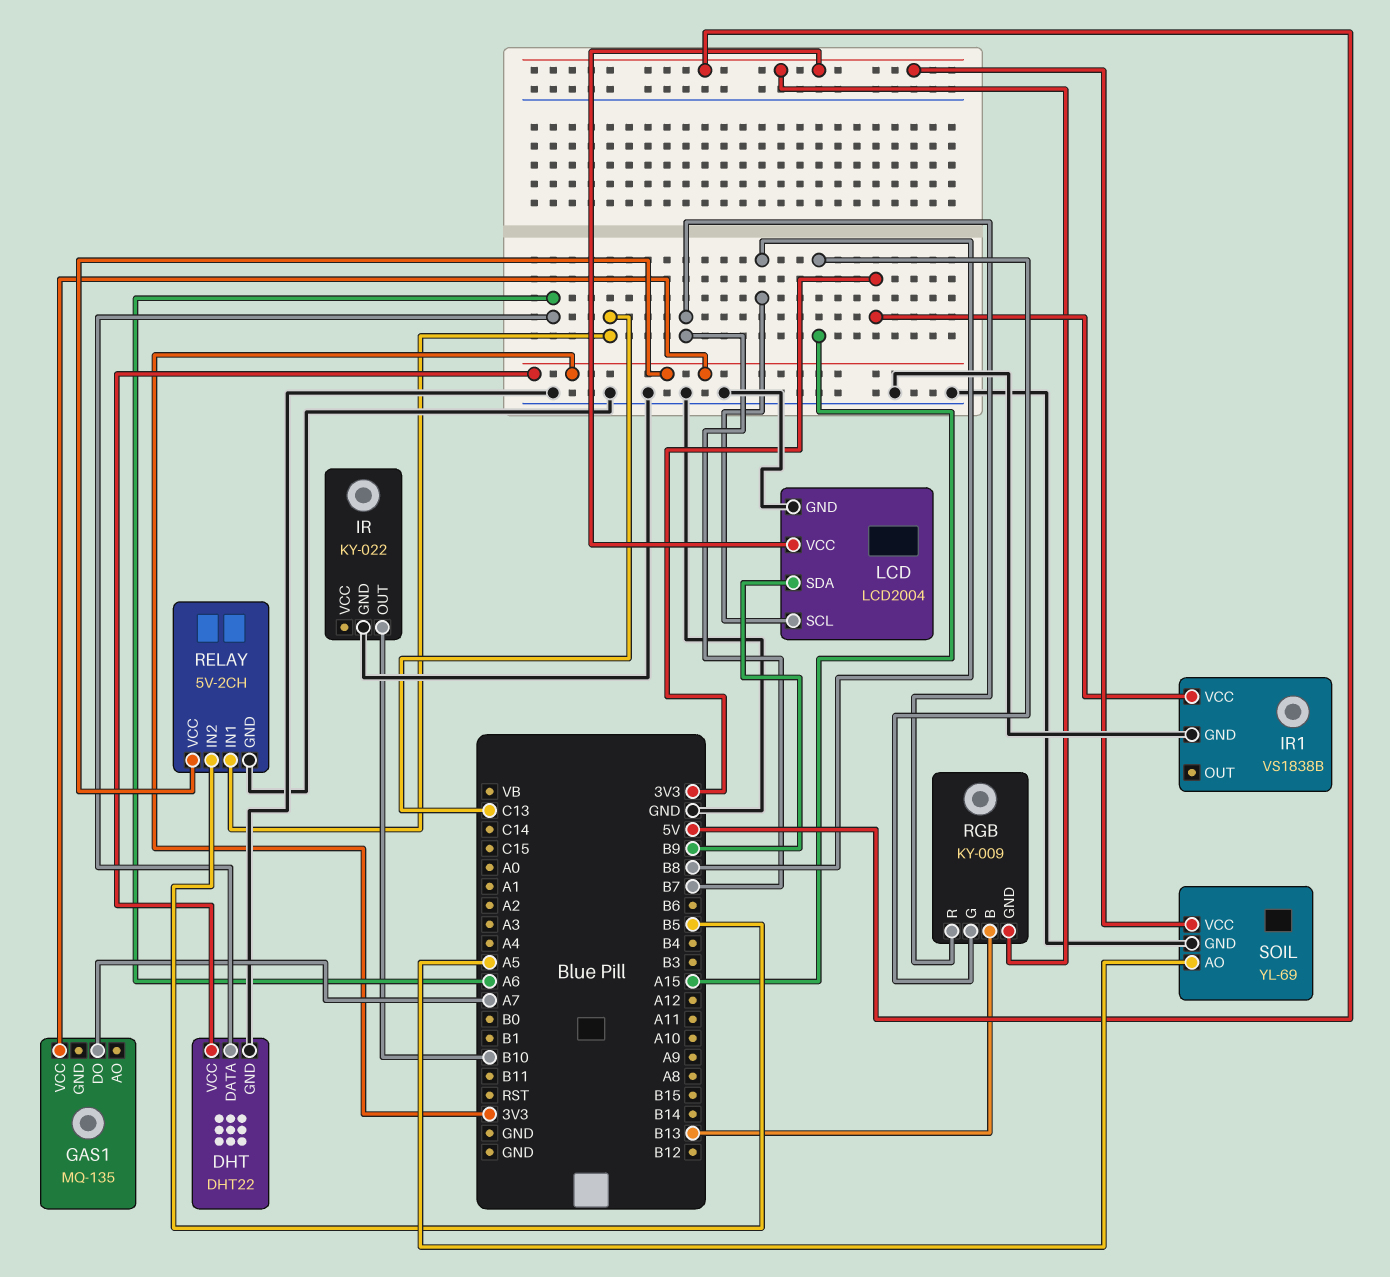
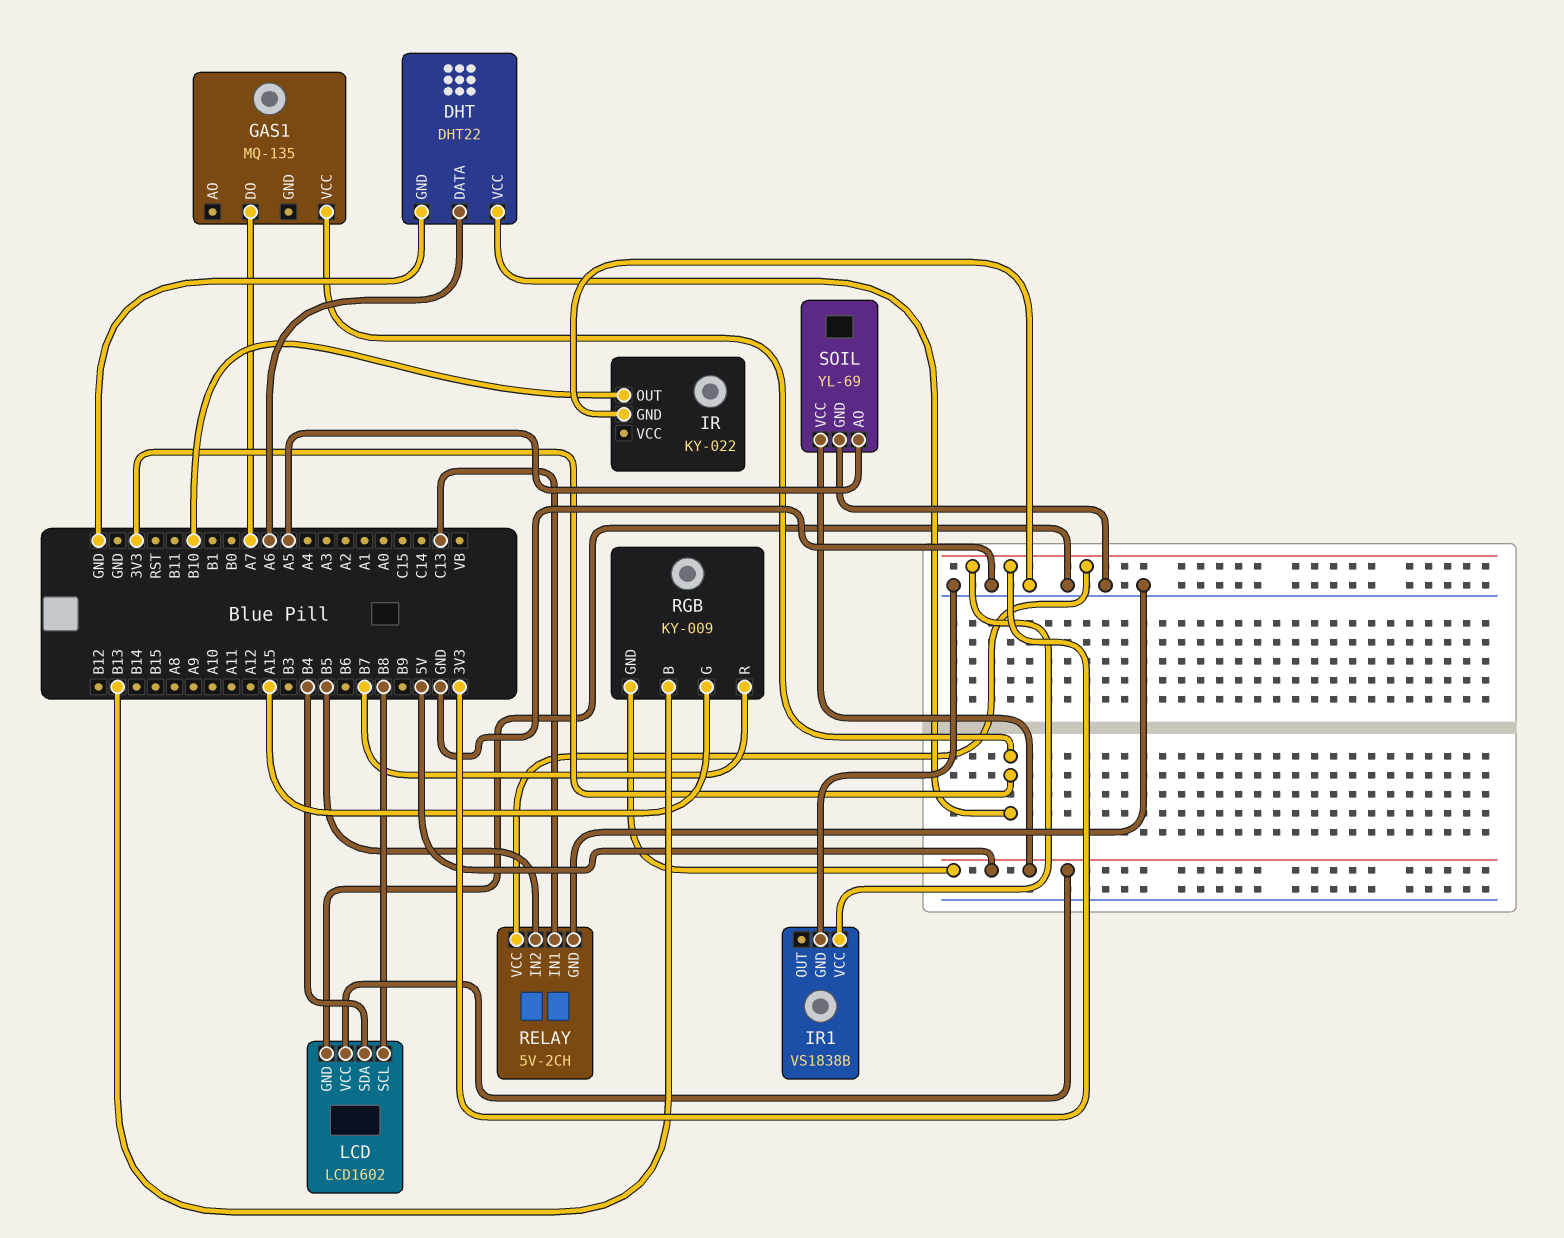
LCD: LCD2004 -> LCD1602
LCD pin SDA: B9 -> B4

